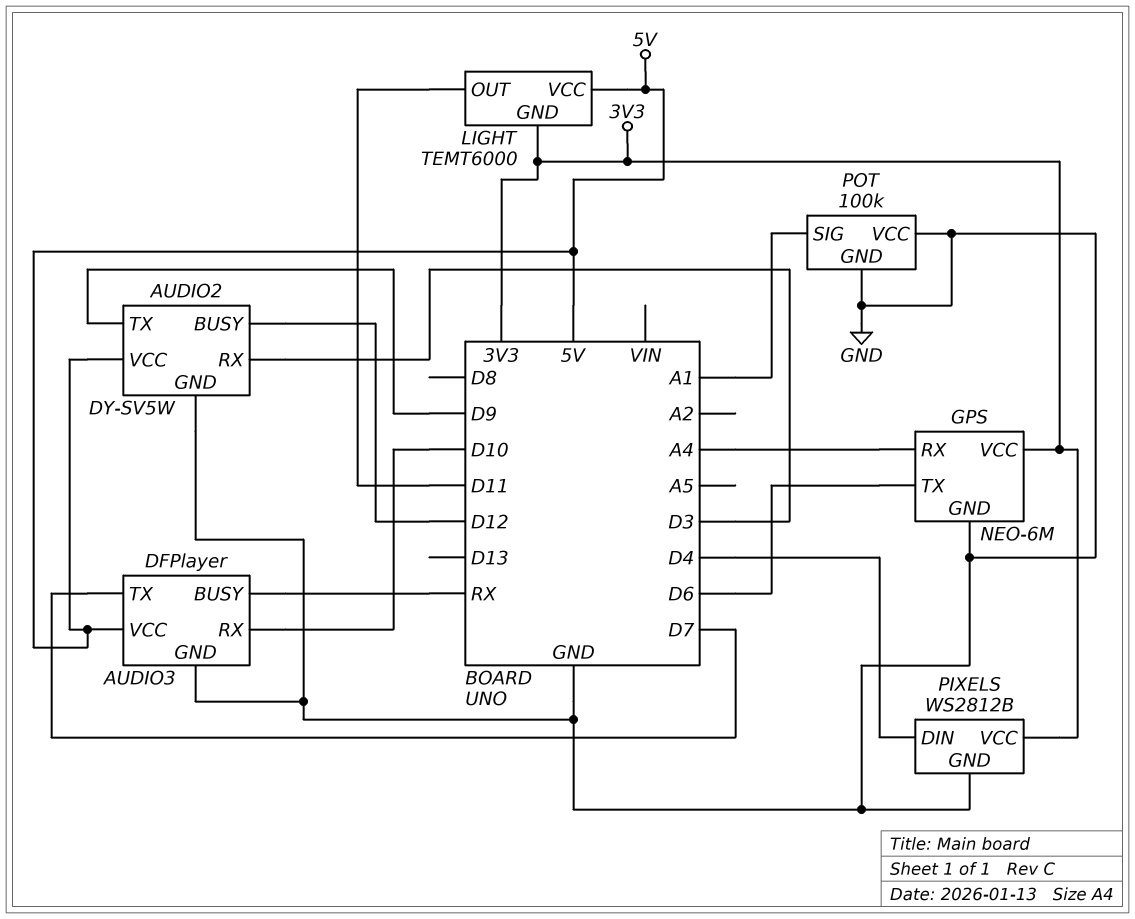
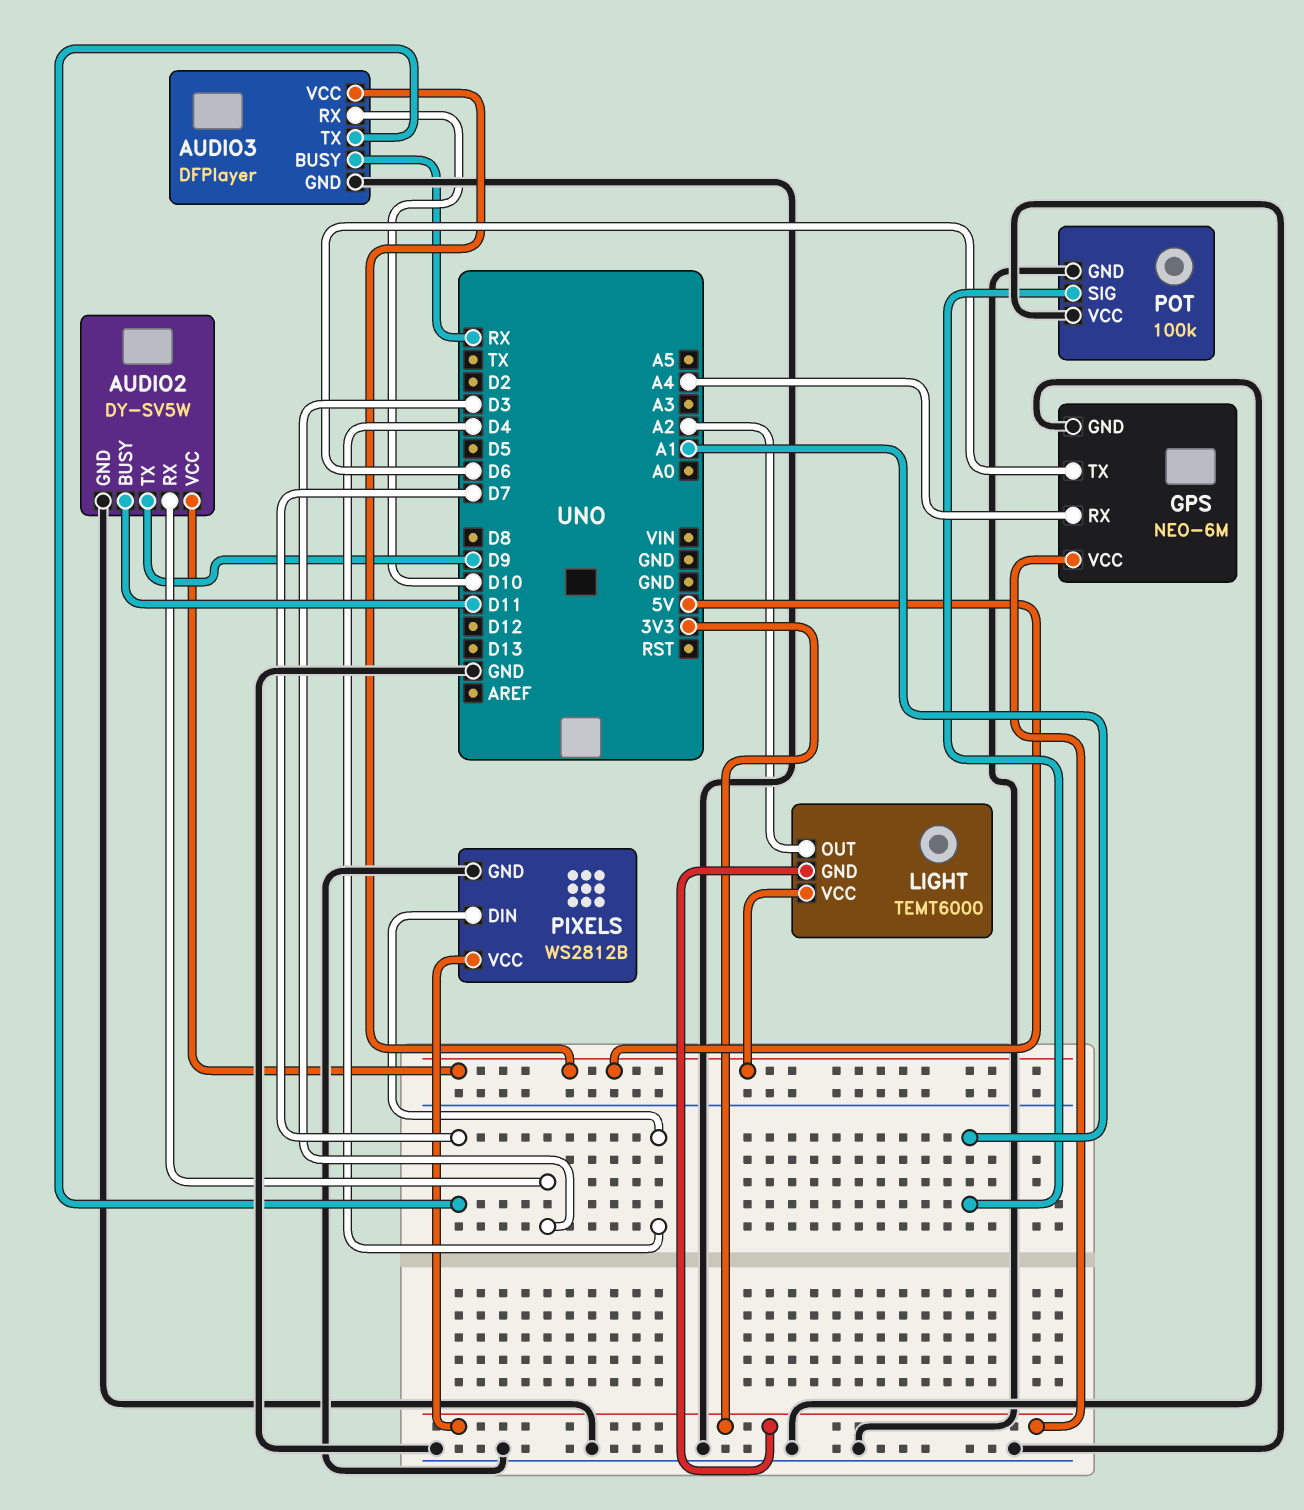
AUDIO2 pin BUSY: D12 -> D11
LIGHT pin OUT: D11 -> A2

